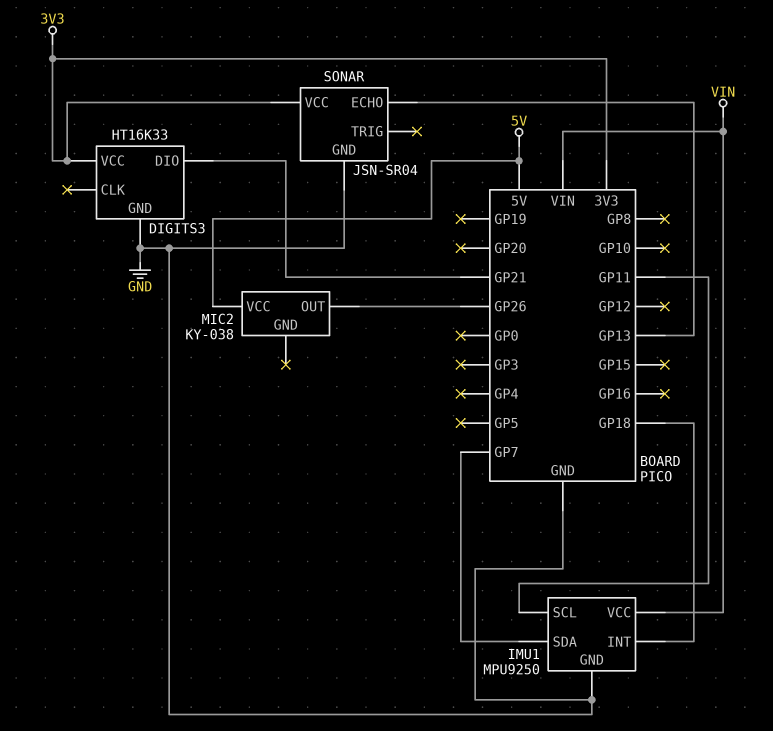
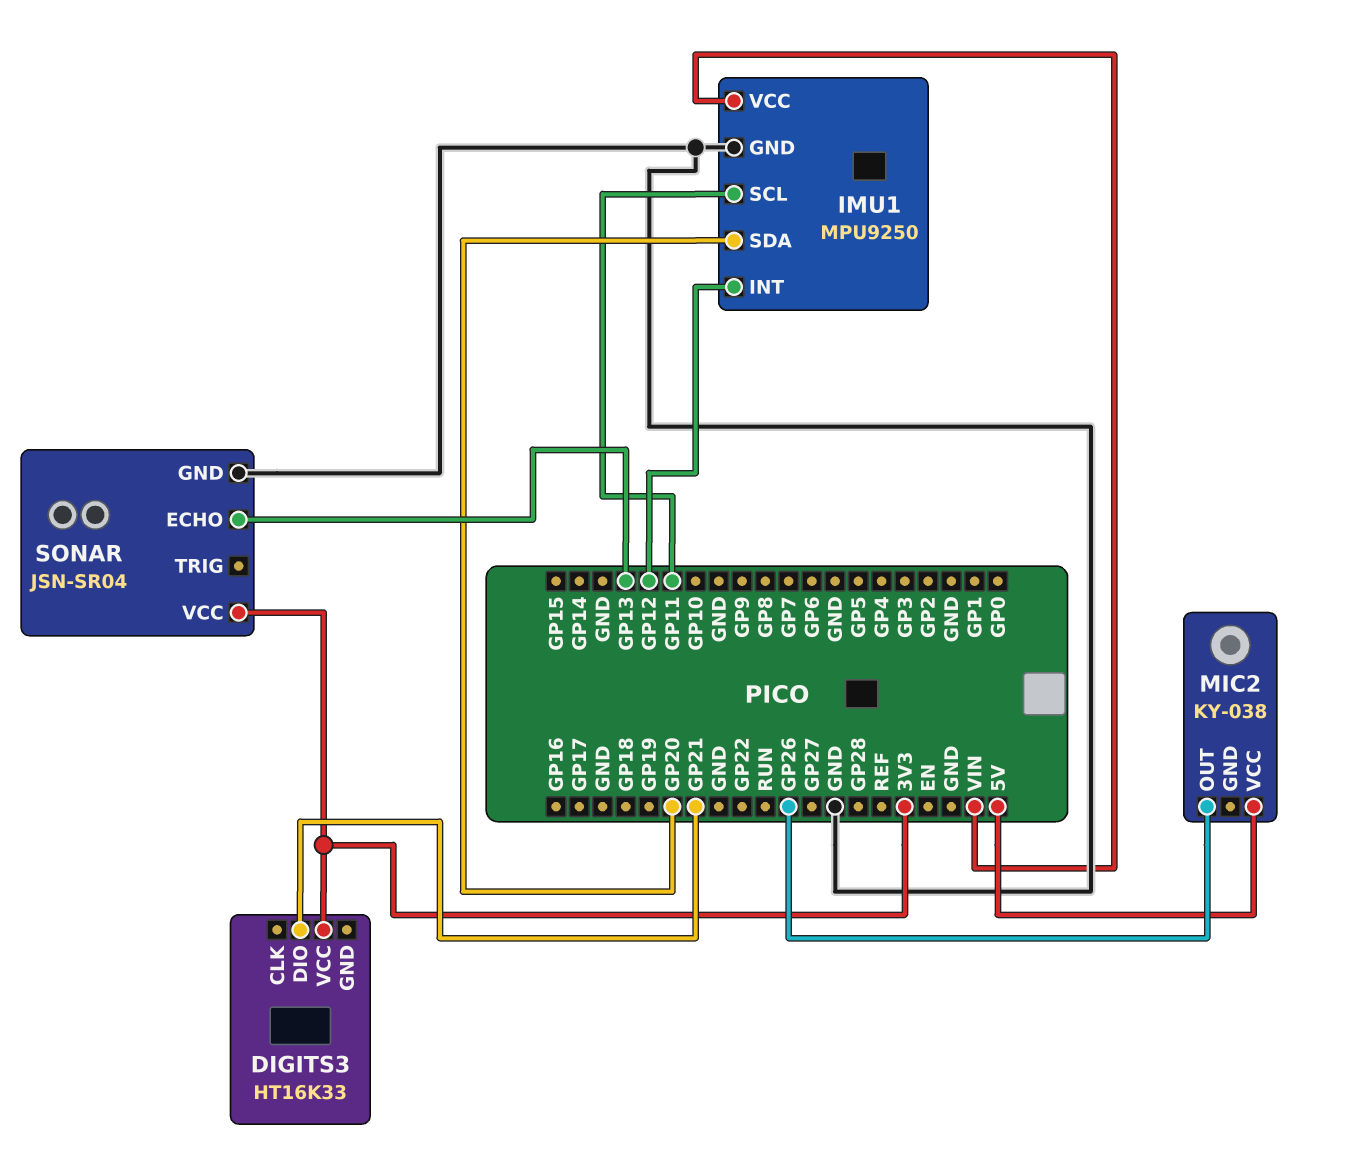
DIGITS3 pin GND: GND -> none
IMU1 pin INT: GP18 -> GP12
IMU1 pin SDA: GP7 -> GP20

